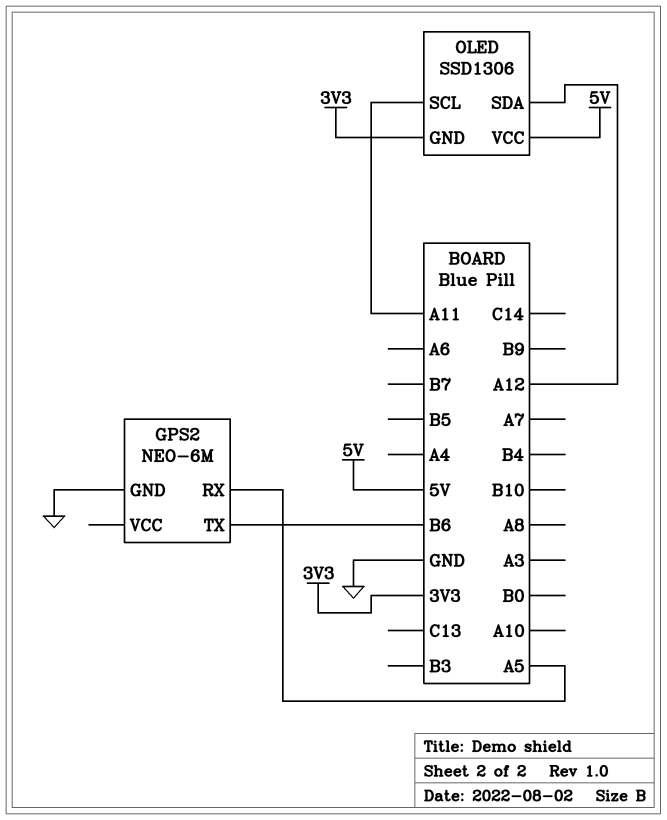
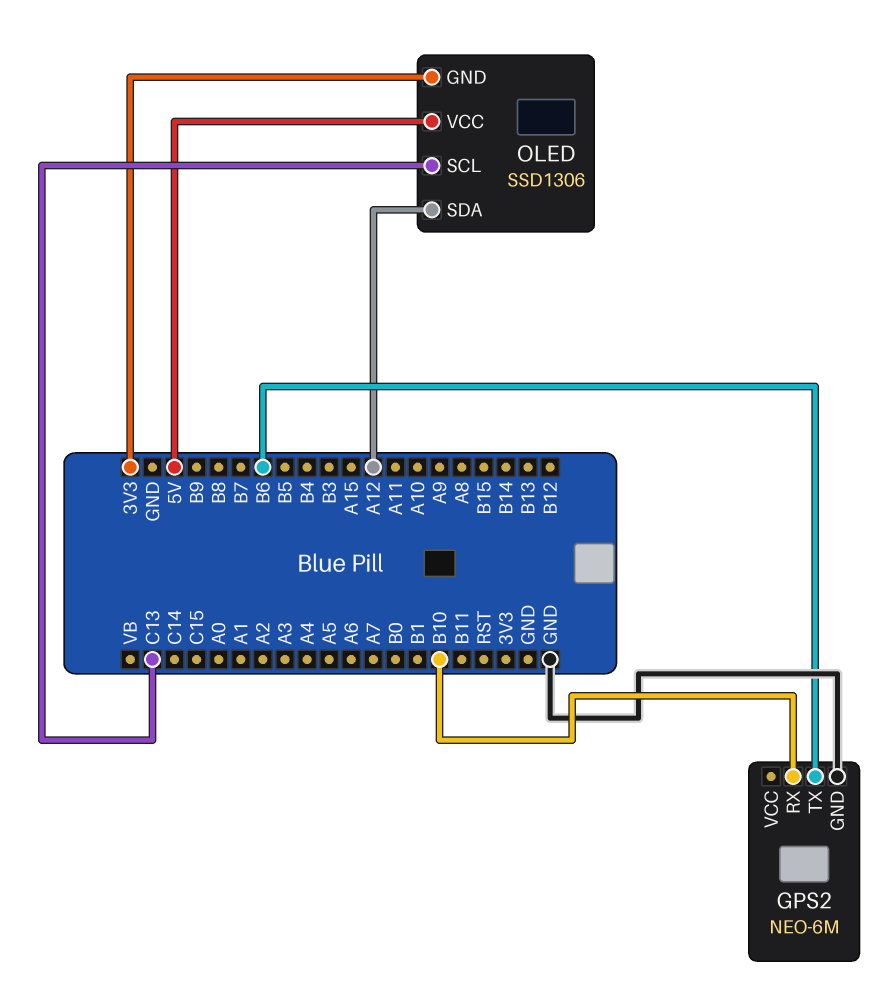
GPS2 pin RX: A5 -> B10
OLED pin SCL: A11 -> C13

